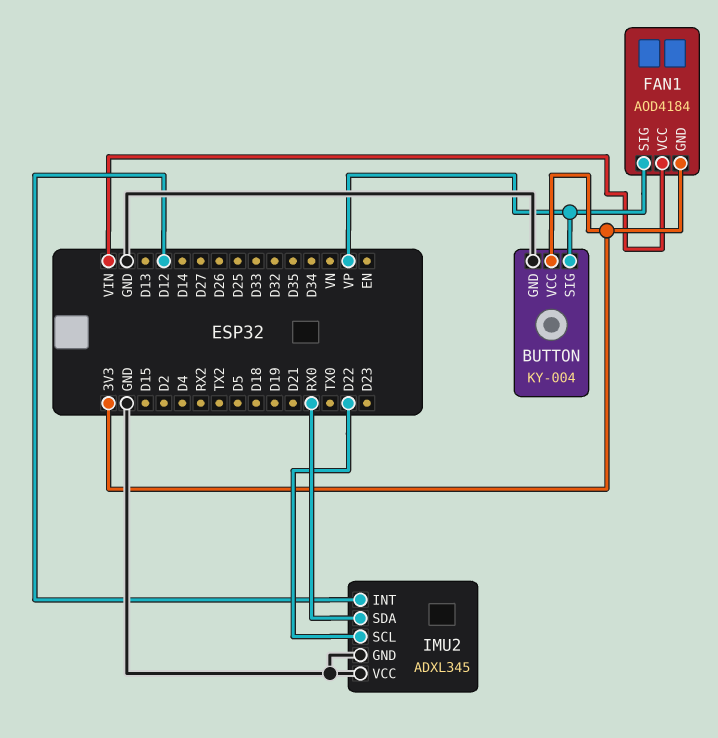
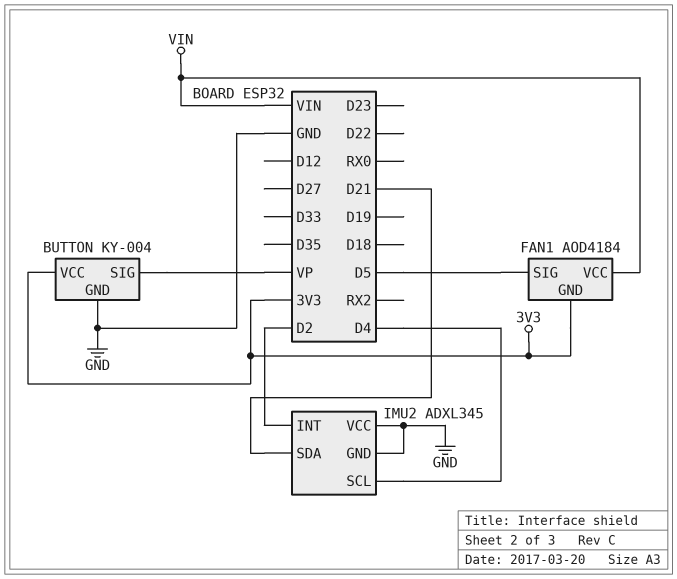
FAN1 pin SIG: VP -> D5
IMU2 pin INT: D12 -> D2
IMU2 pin SCL: D22 -> D4
IMU2 pin SDA: RX0 -> D21

